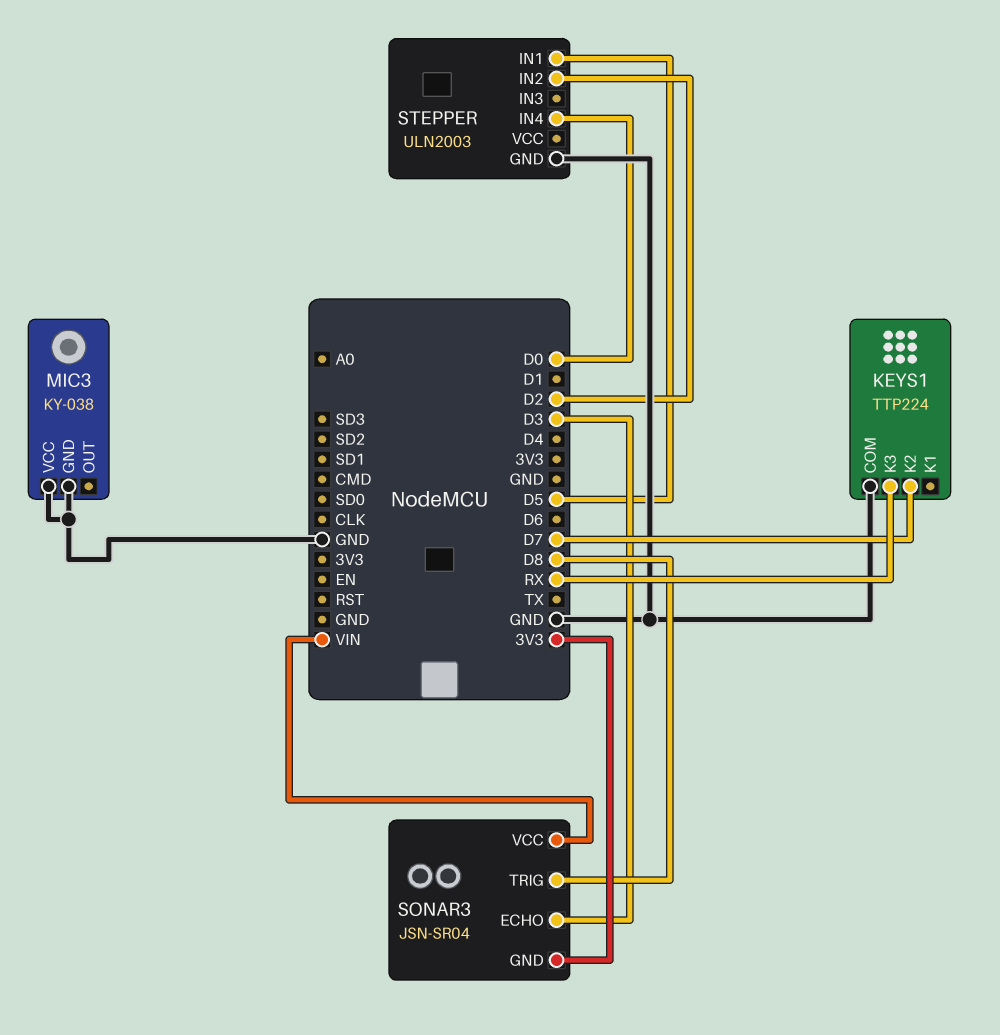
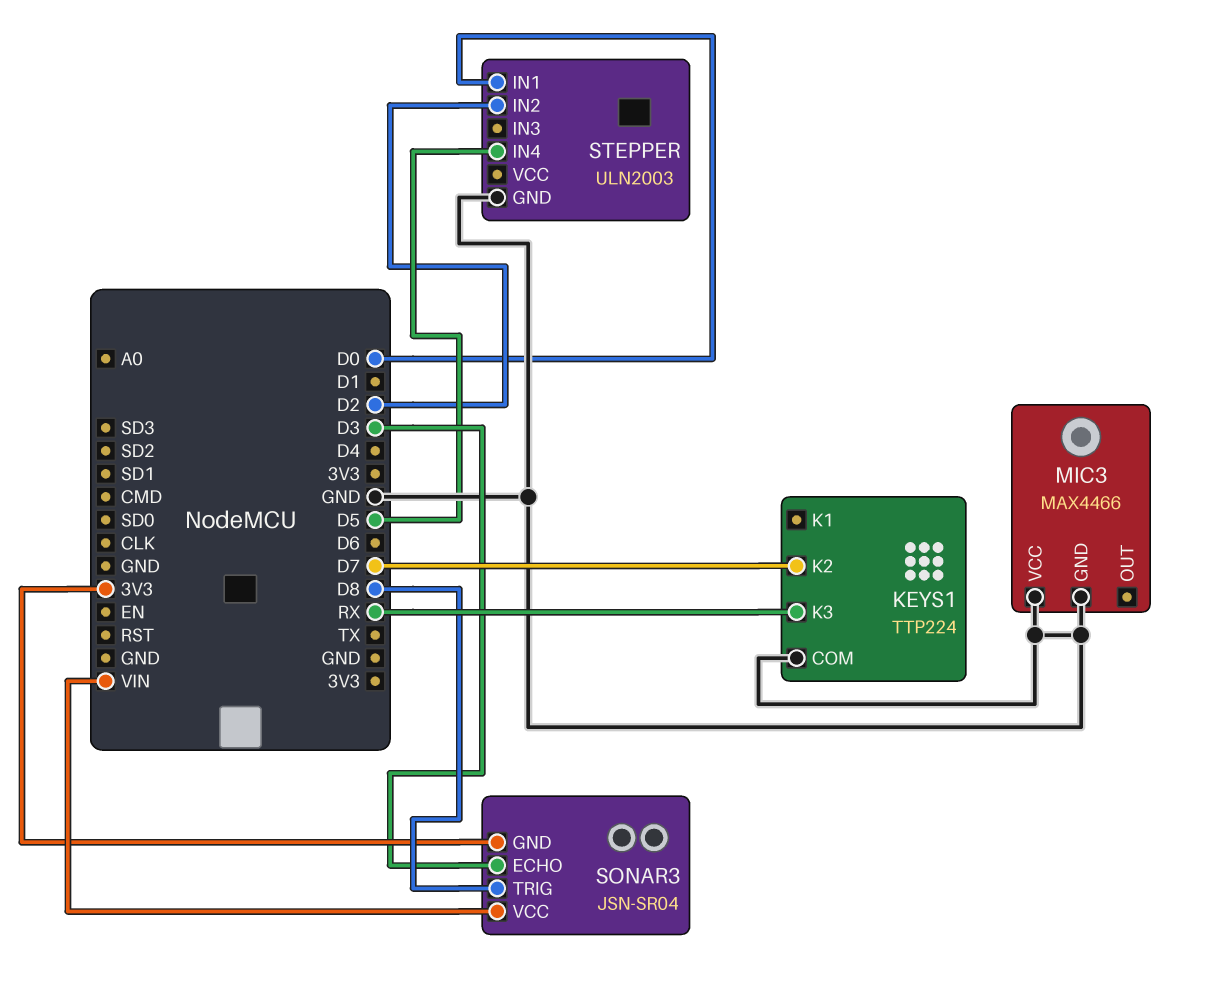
MIC3: KY-038 -> MAX4466
STEPPER pin IN1: D5 -> D0
STEPPER pin IN4: D0 -> D5

